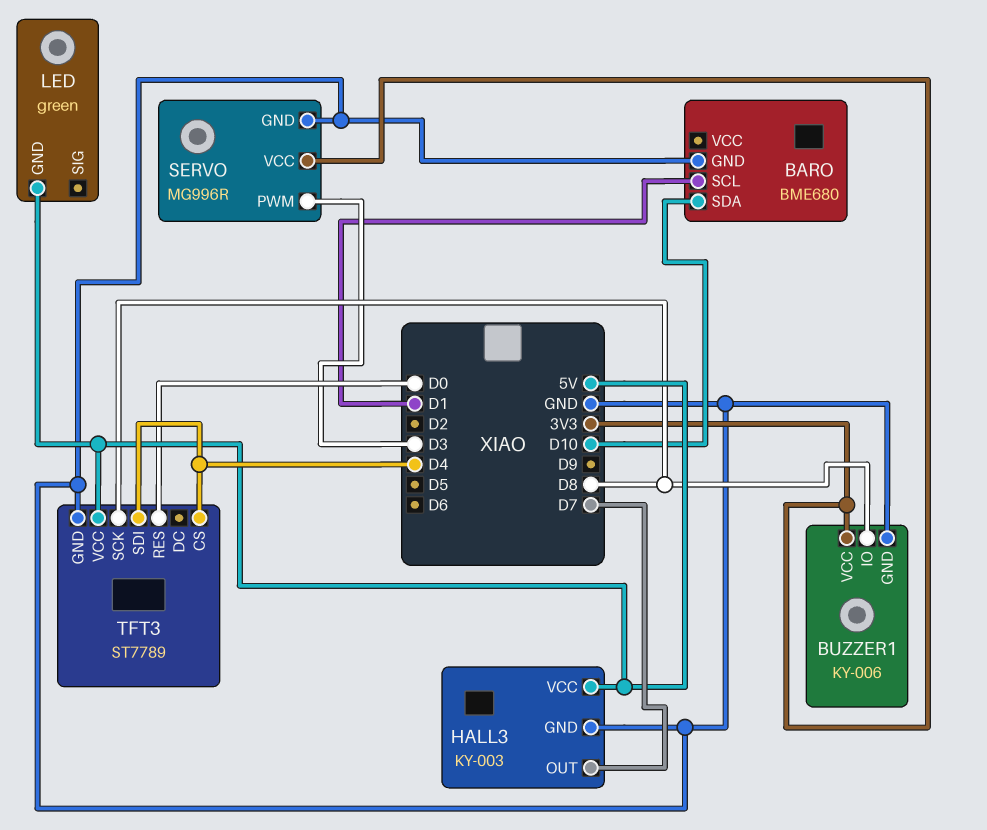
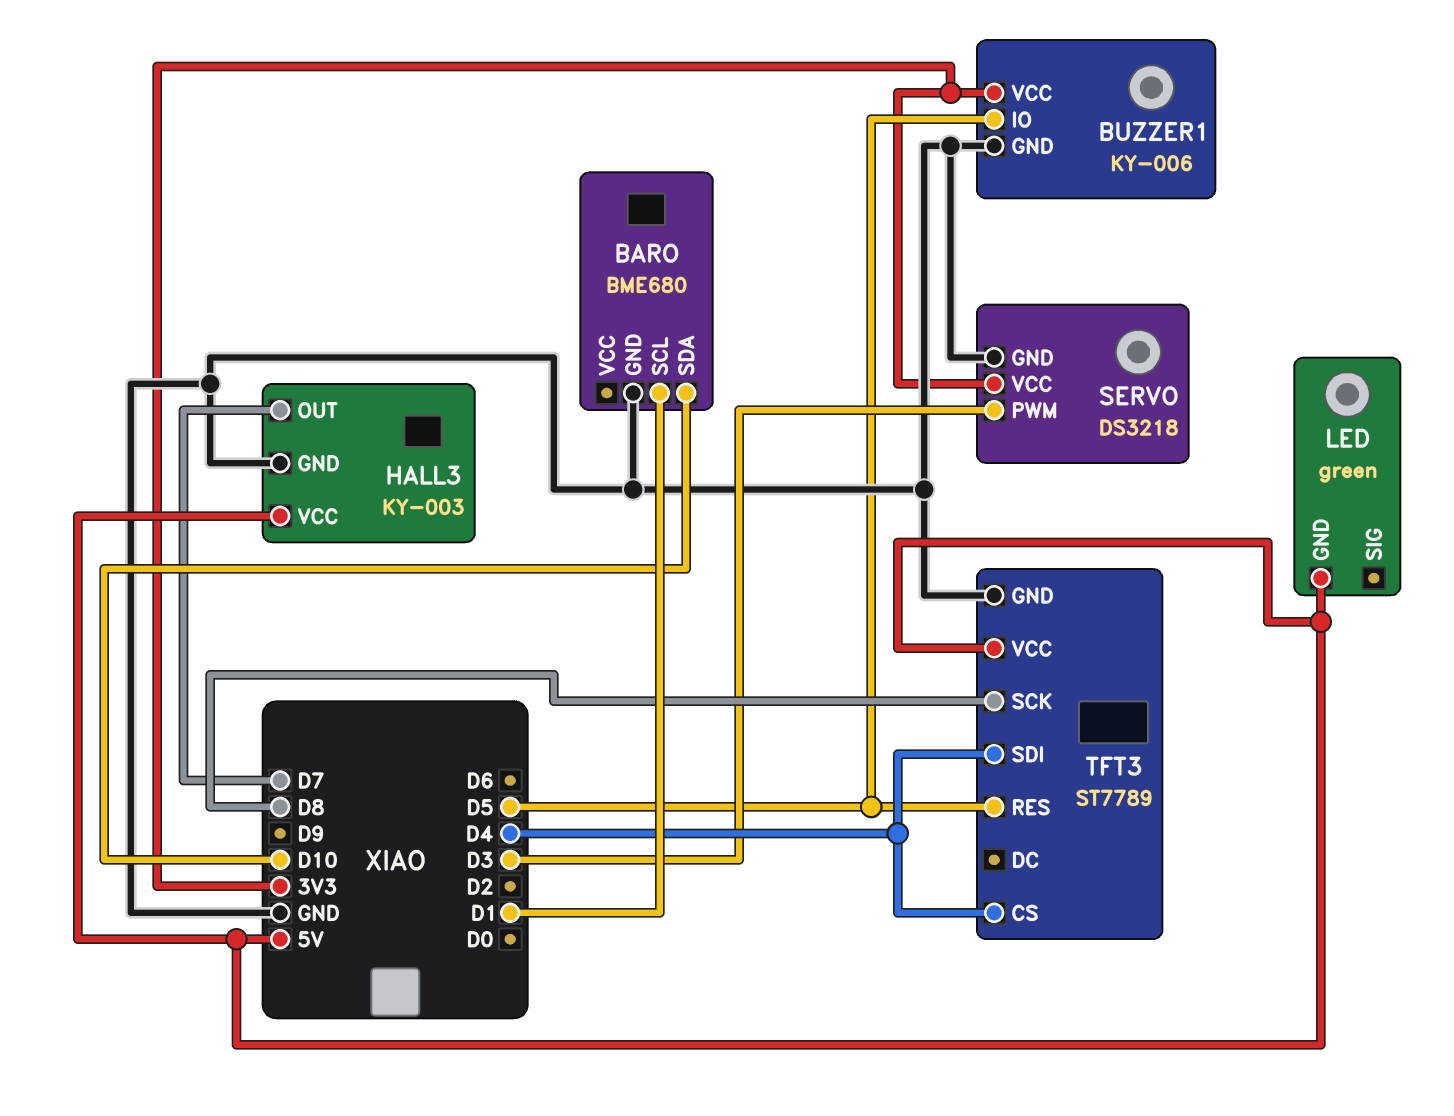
BUZZER1 pin IO: D8 -> D5
SERVO: MG996R -> DS3218
TFT3 pin RES: D0 -> D5

